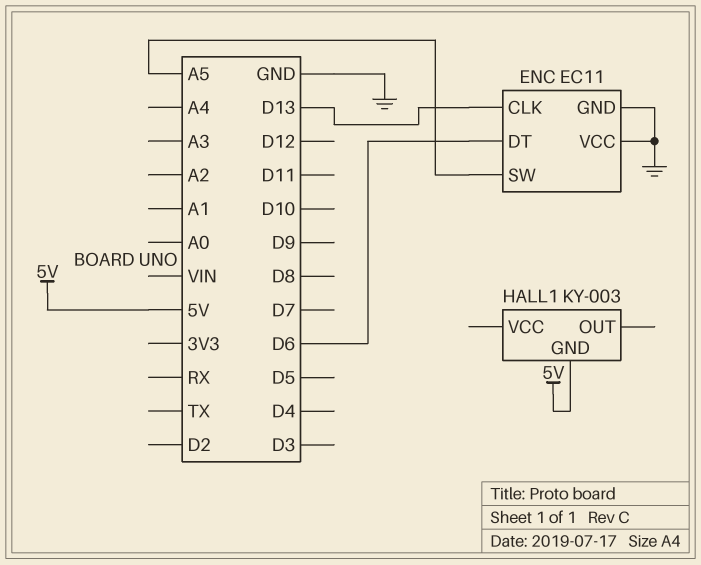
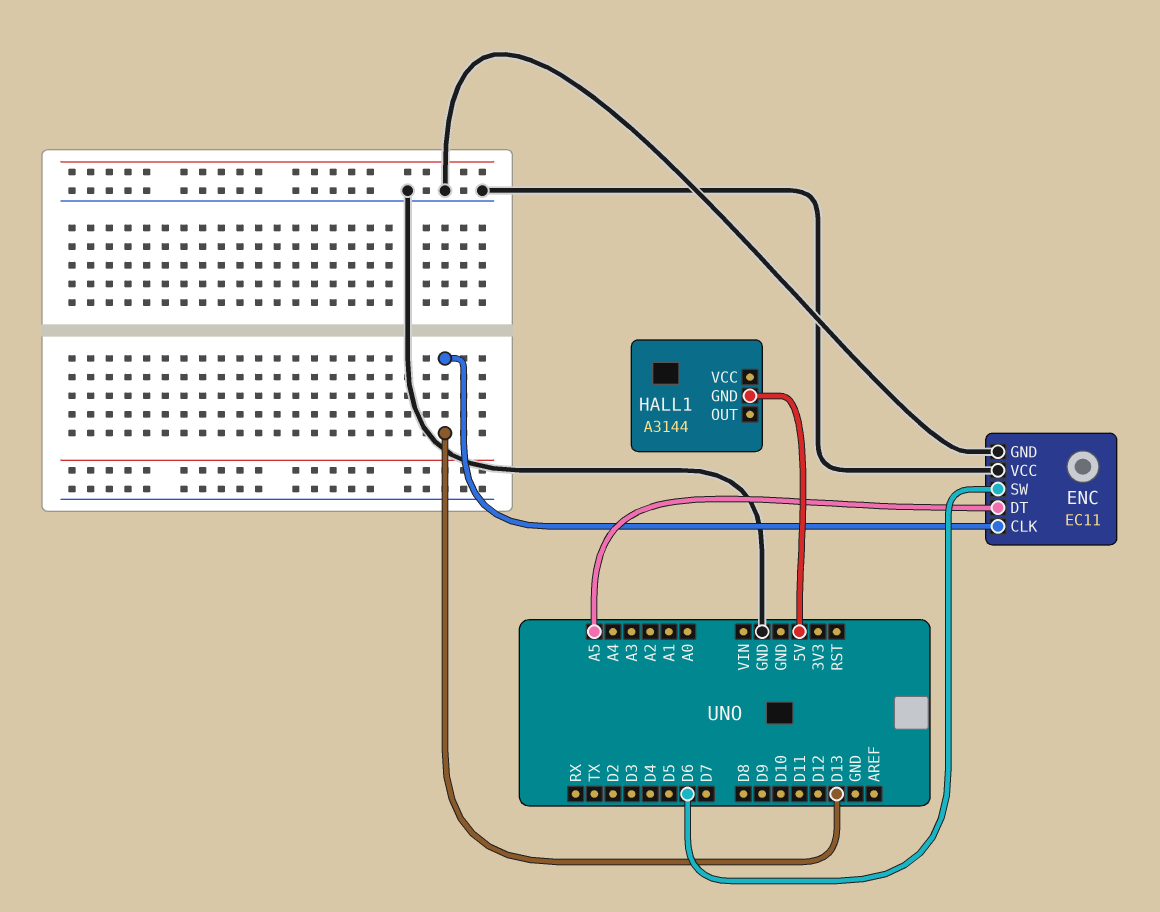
ENC pin DT: D6 -> A5
ENC pin SW: A5 -> D6
HALL1: KY-003 -> A3144

